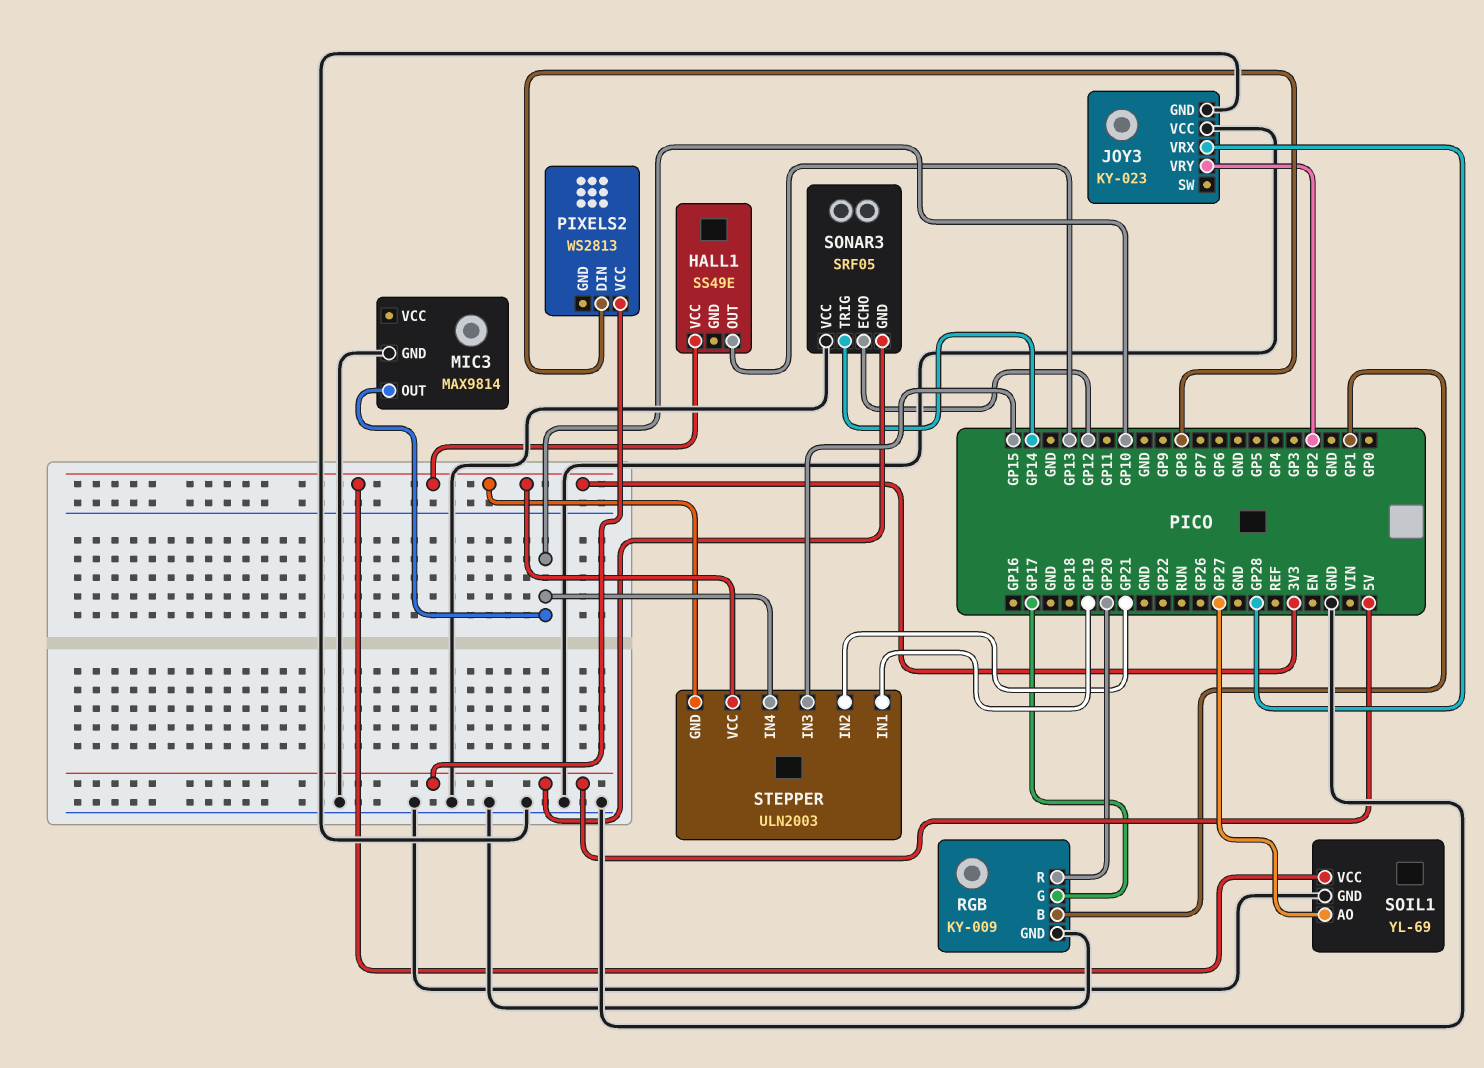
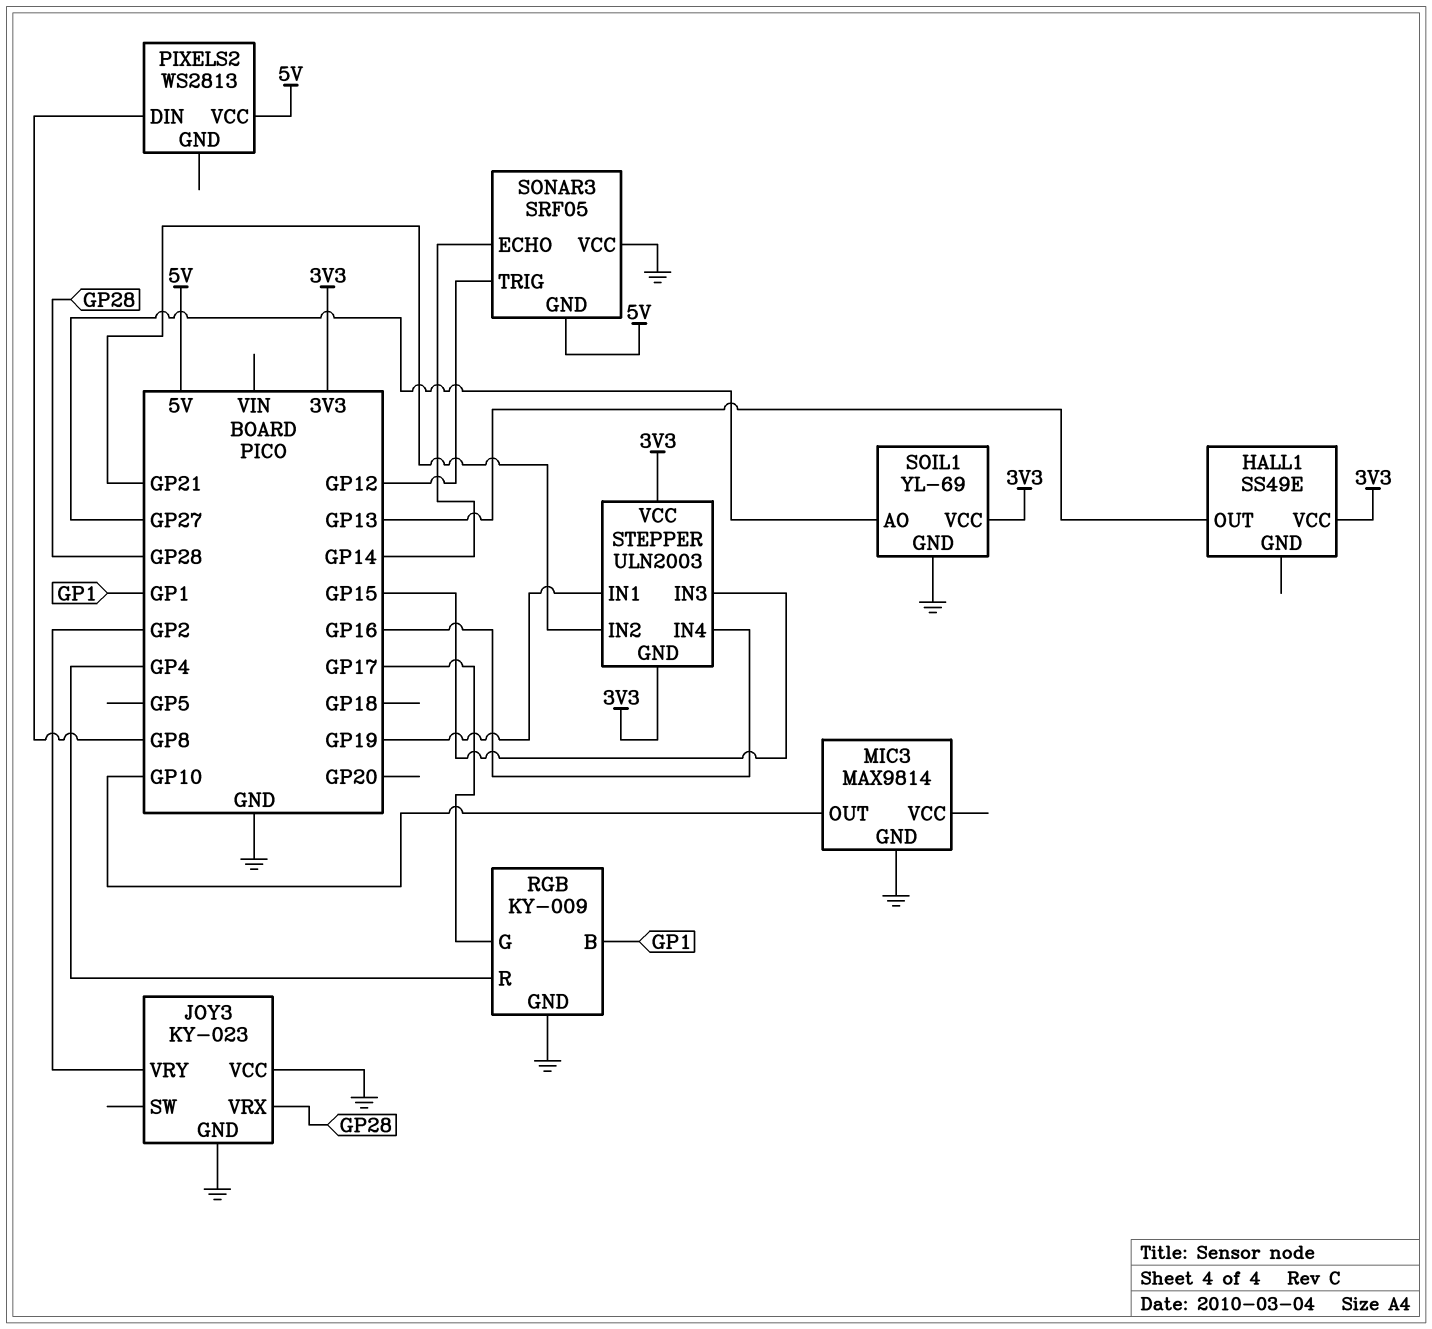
RGB pin R: GP20 -> GP4
SONAR3 pin ECHO: GP12 -> GP14
SONAR3 pin TRIG: GP14 -> GP12
STEPPER pin IN4: GP10 -> GP16

